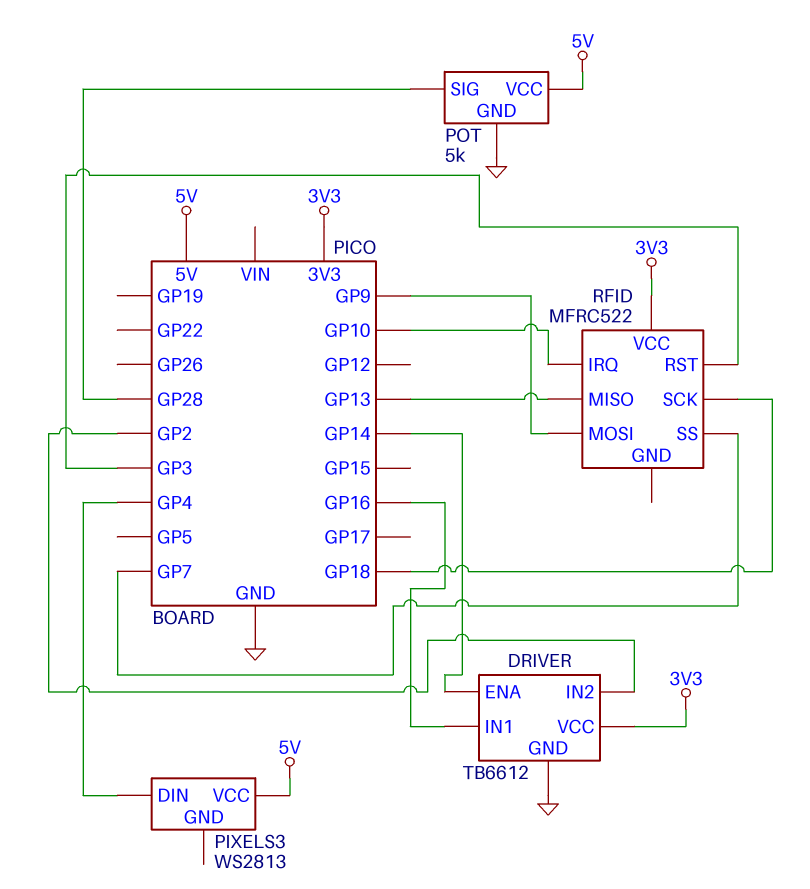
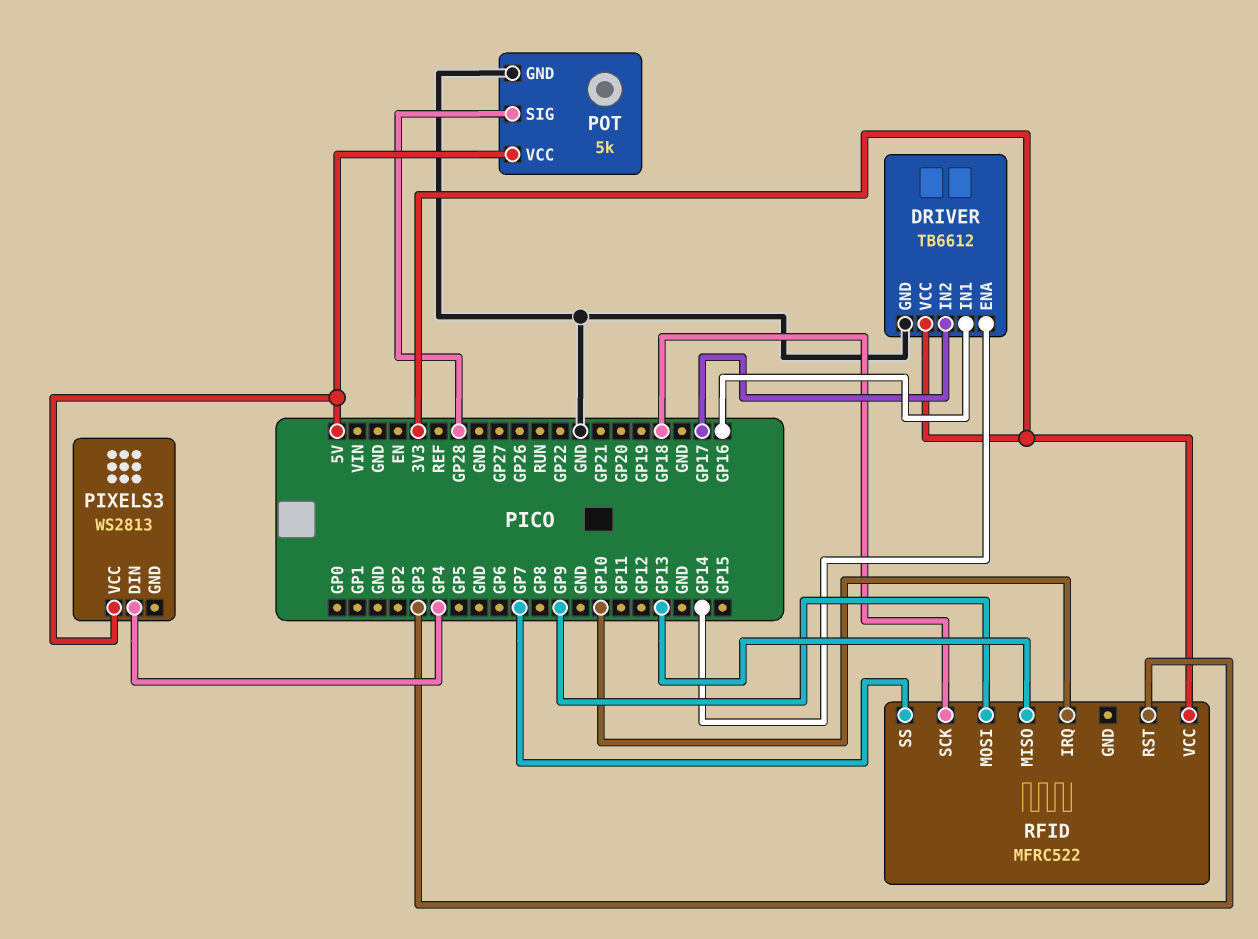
DRIVER pin IN2: GP2 -> GP17

